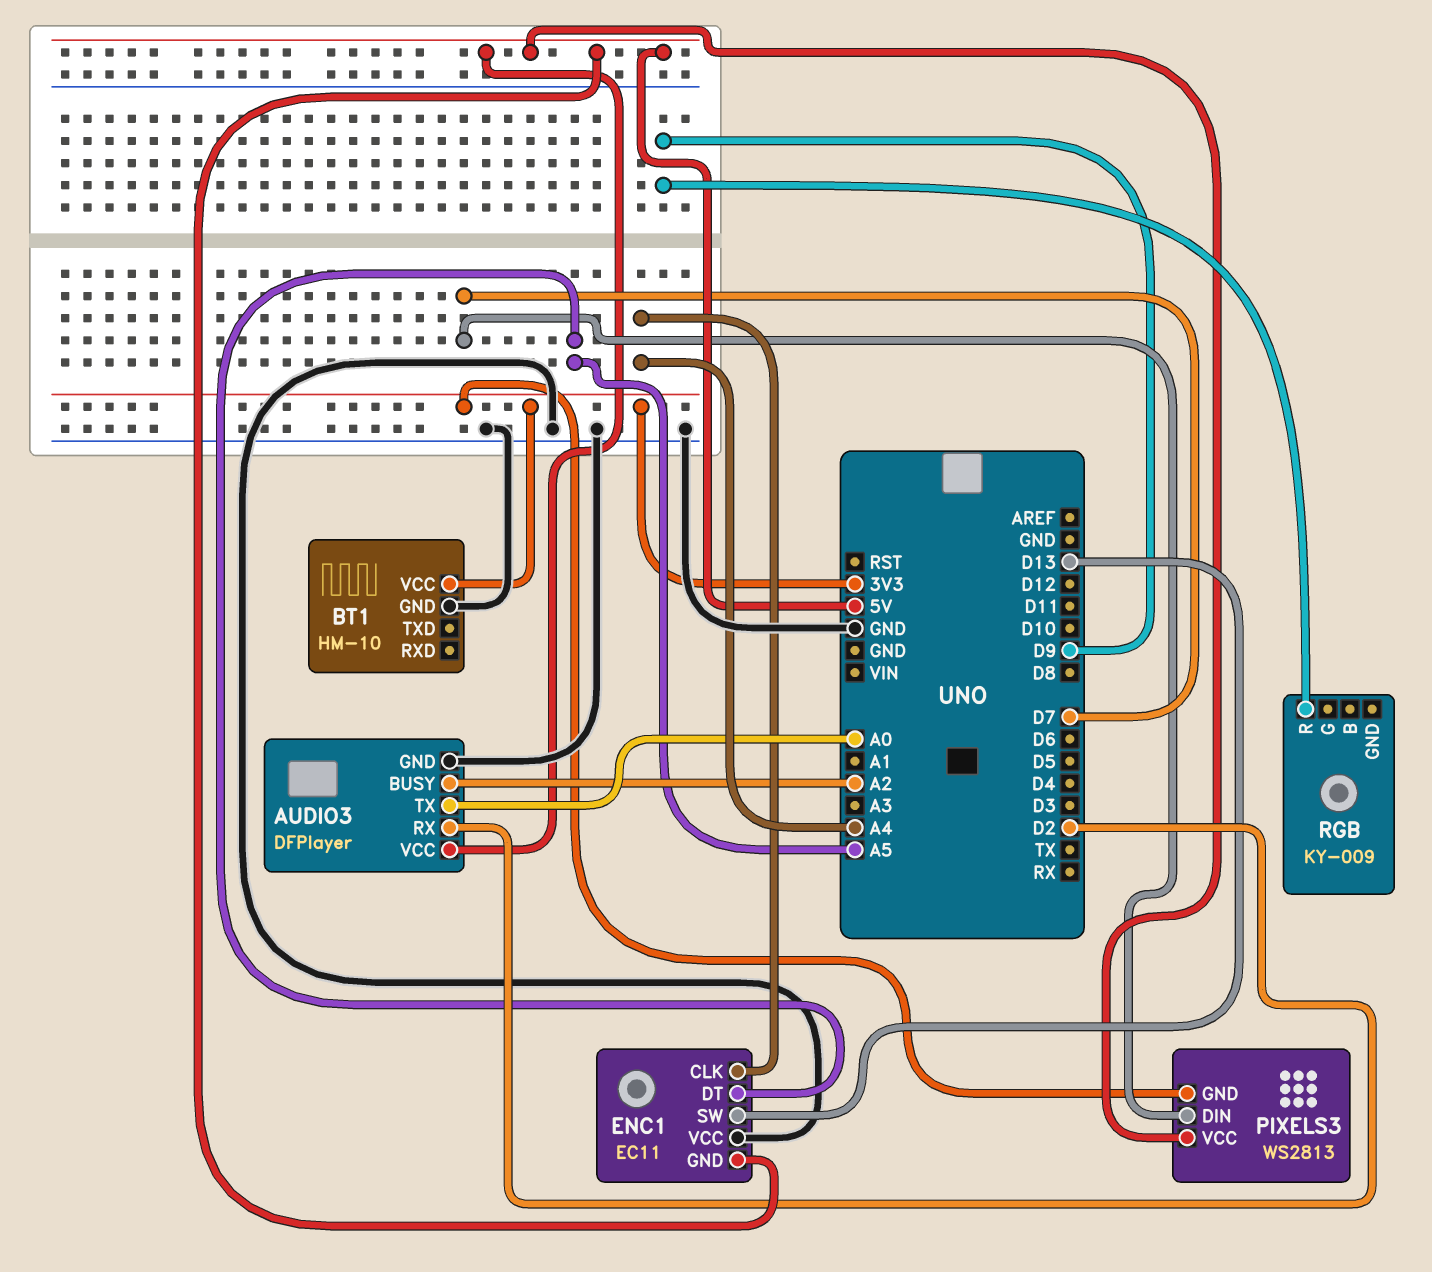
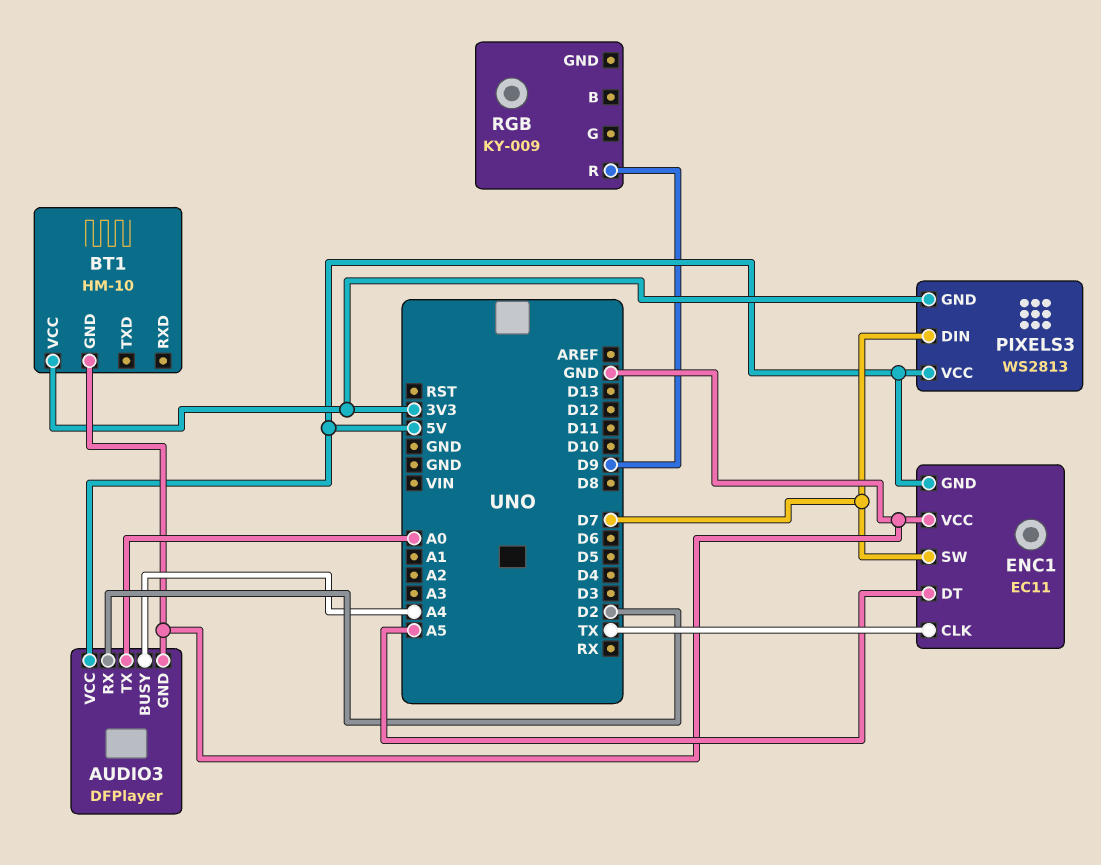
AUDIO3 pin BUSY: A2 -> A4
ENC1 pin CLK: A4 -> TX
ENC1 pin SW: D13 -> D7

